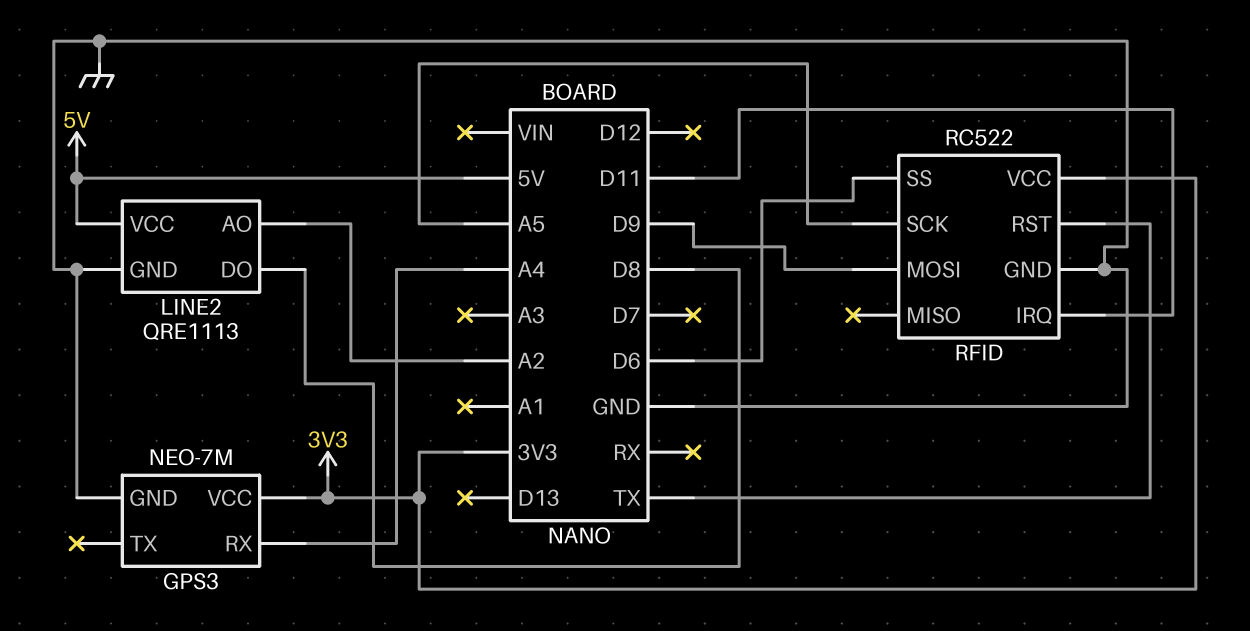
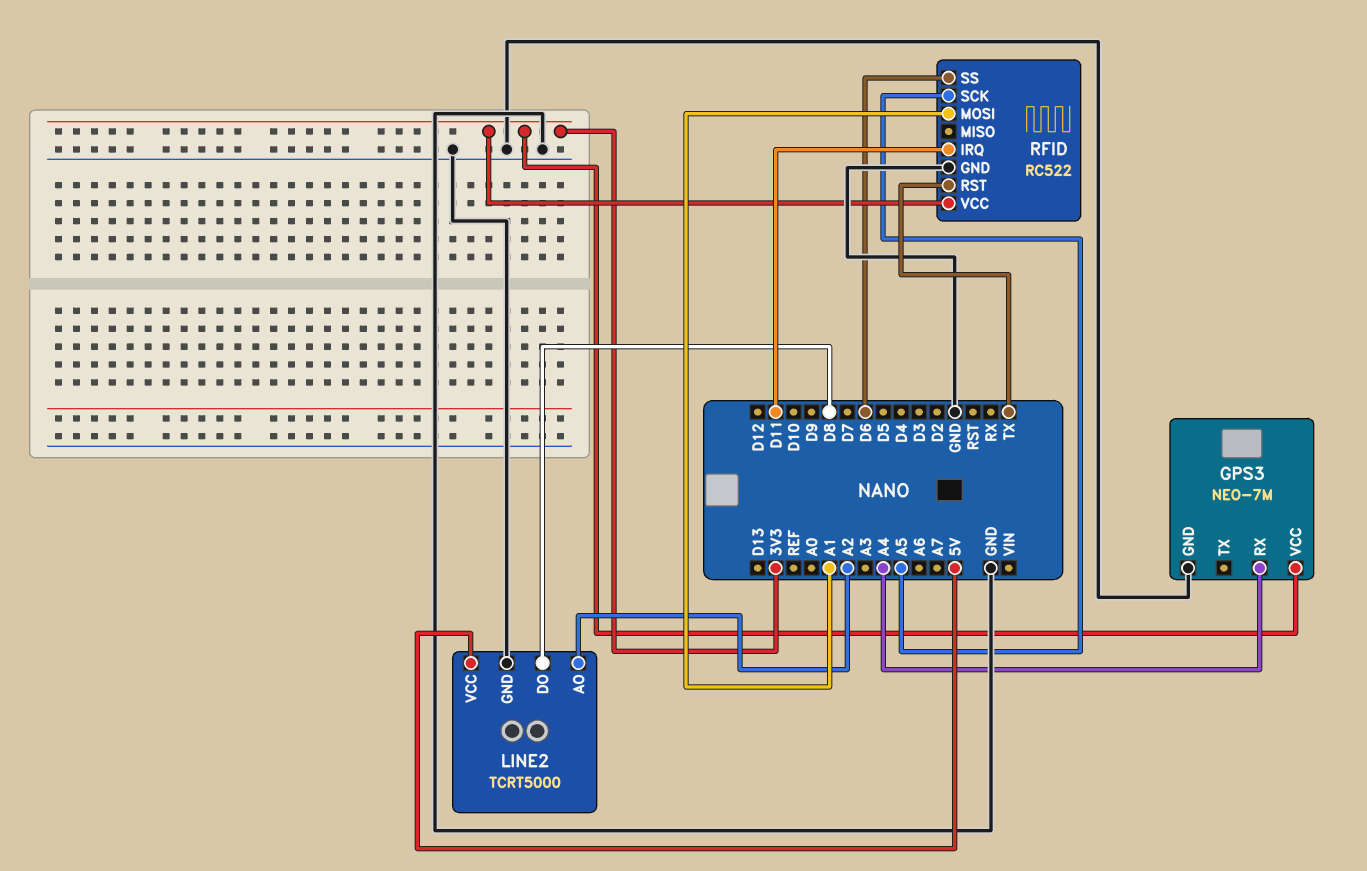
LINE2: QRE1113 -> TCRT5000
RFID pin MOSI: D9 -> A1

